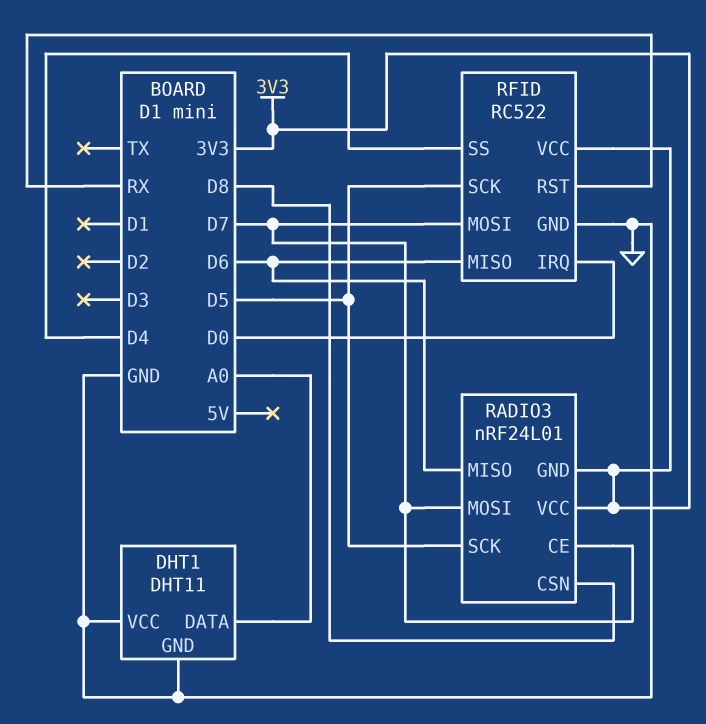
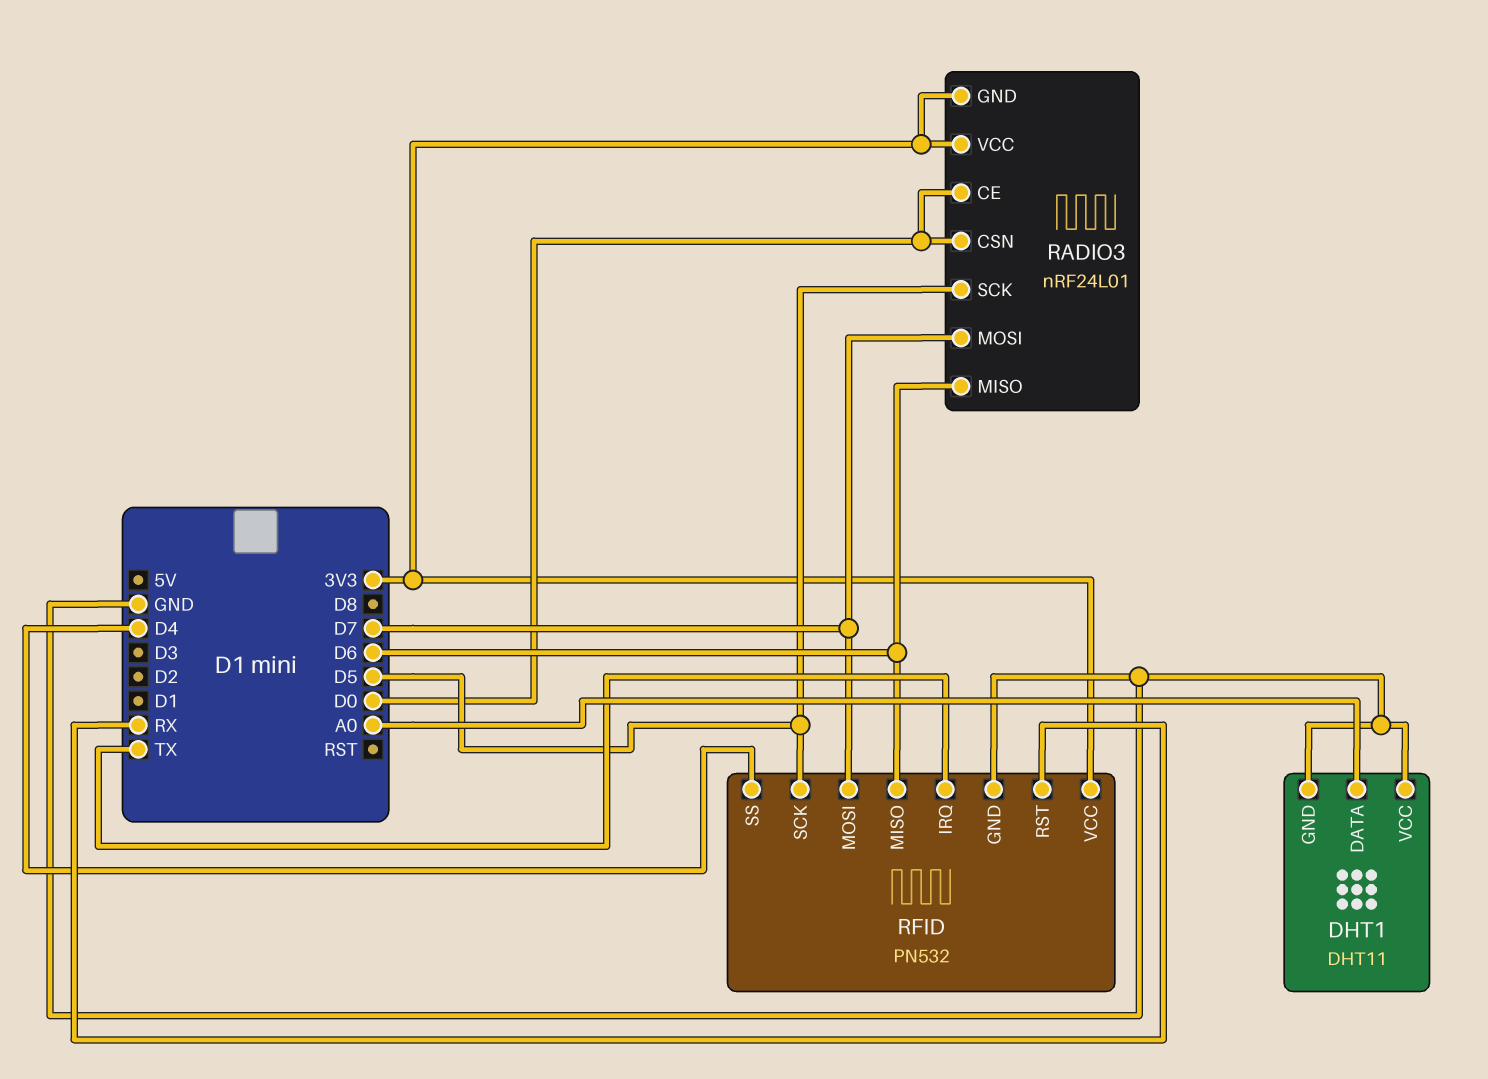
RADIO3 pin CE: D7 -> D0
RADIO3 pin CSN: D8 -> D0
RFID: RC522 -> PN532
RFID pin IRQ: D0 -> TX

